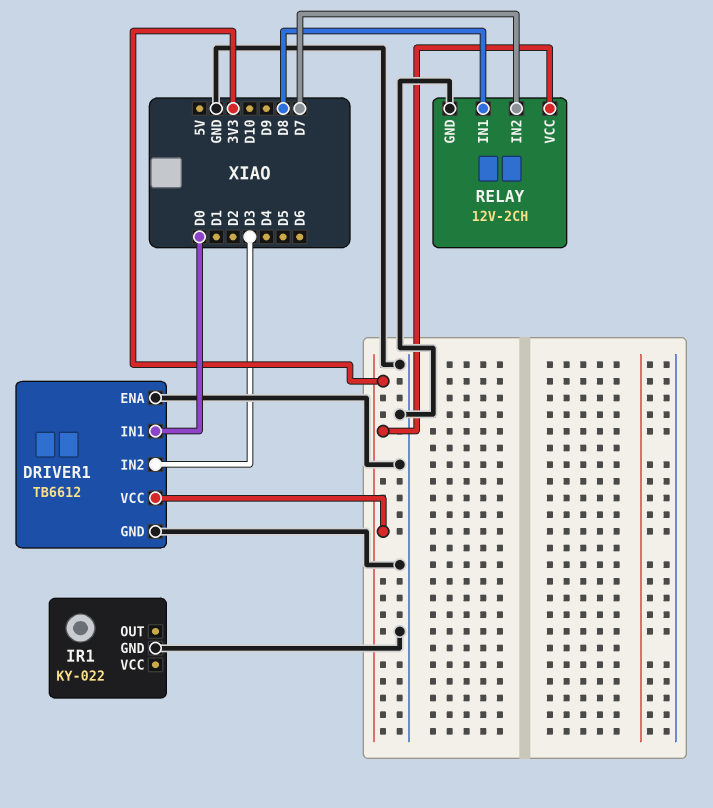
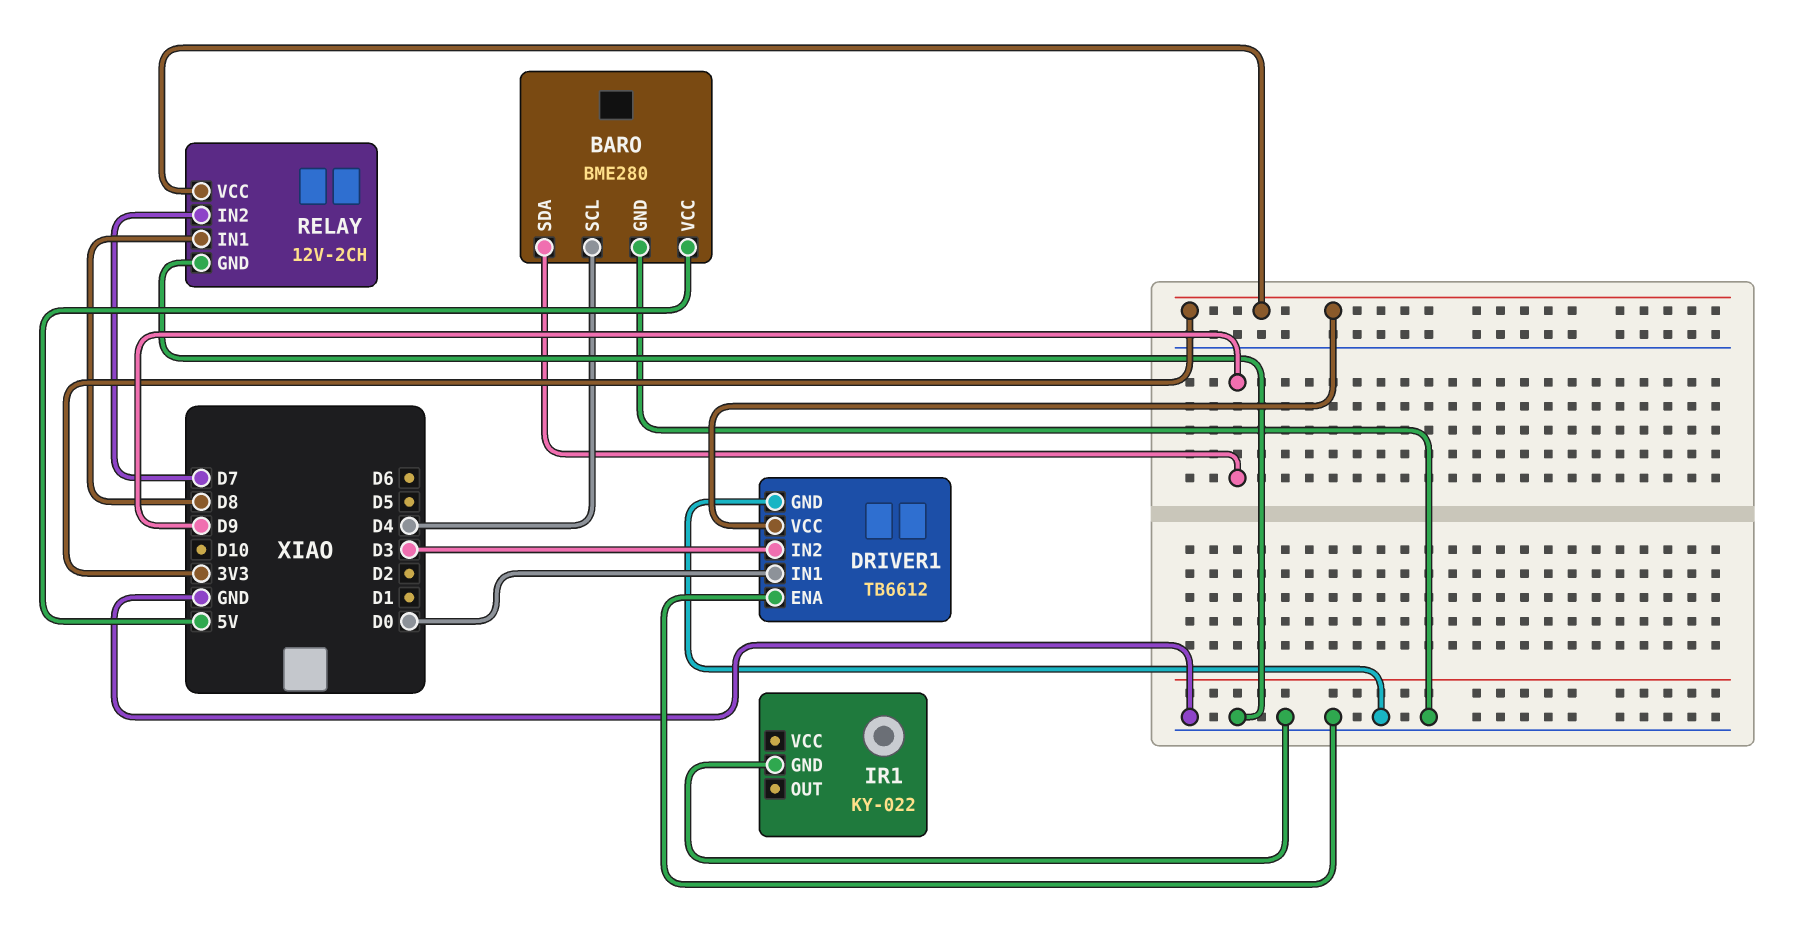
BARO: none -> BME280
BARO pin GND: none -> GND
BARO pin SCL: none -> D4
BARO pin SDA: none -> D9
BARO pin VCC: none -> 5V

